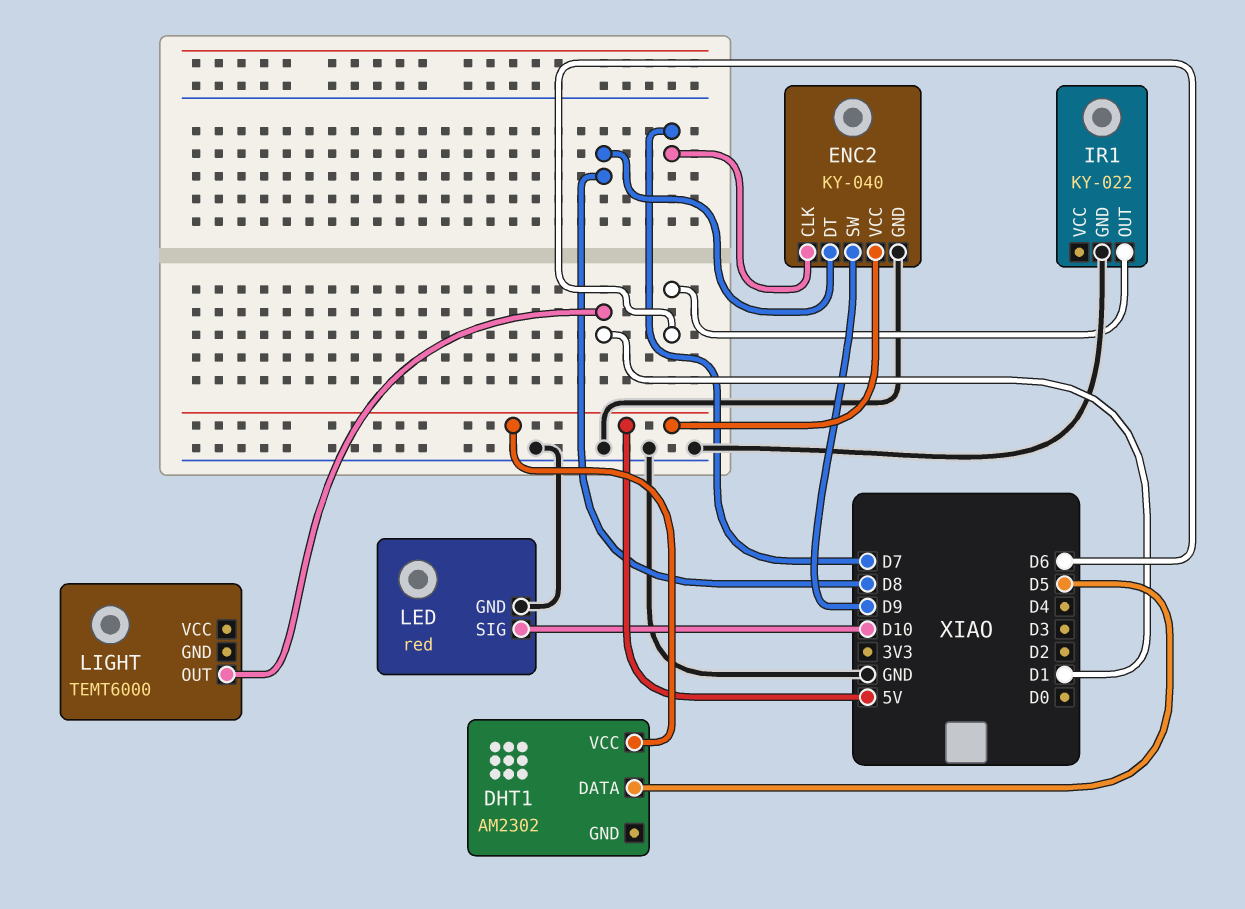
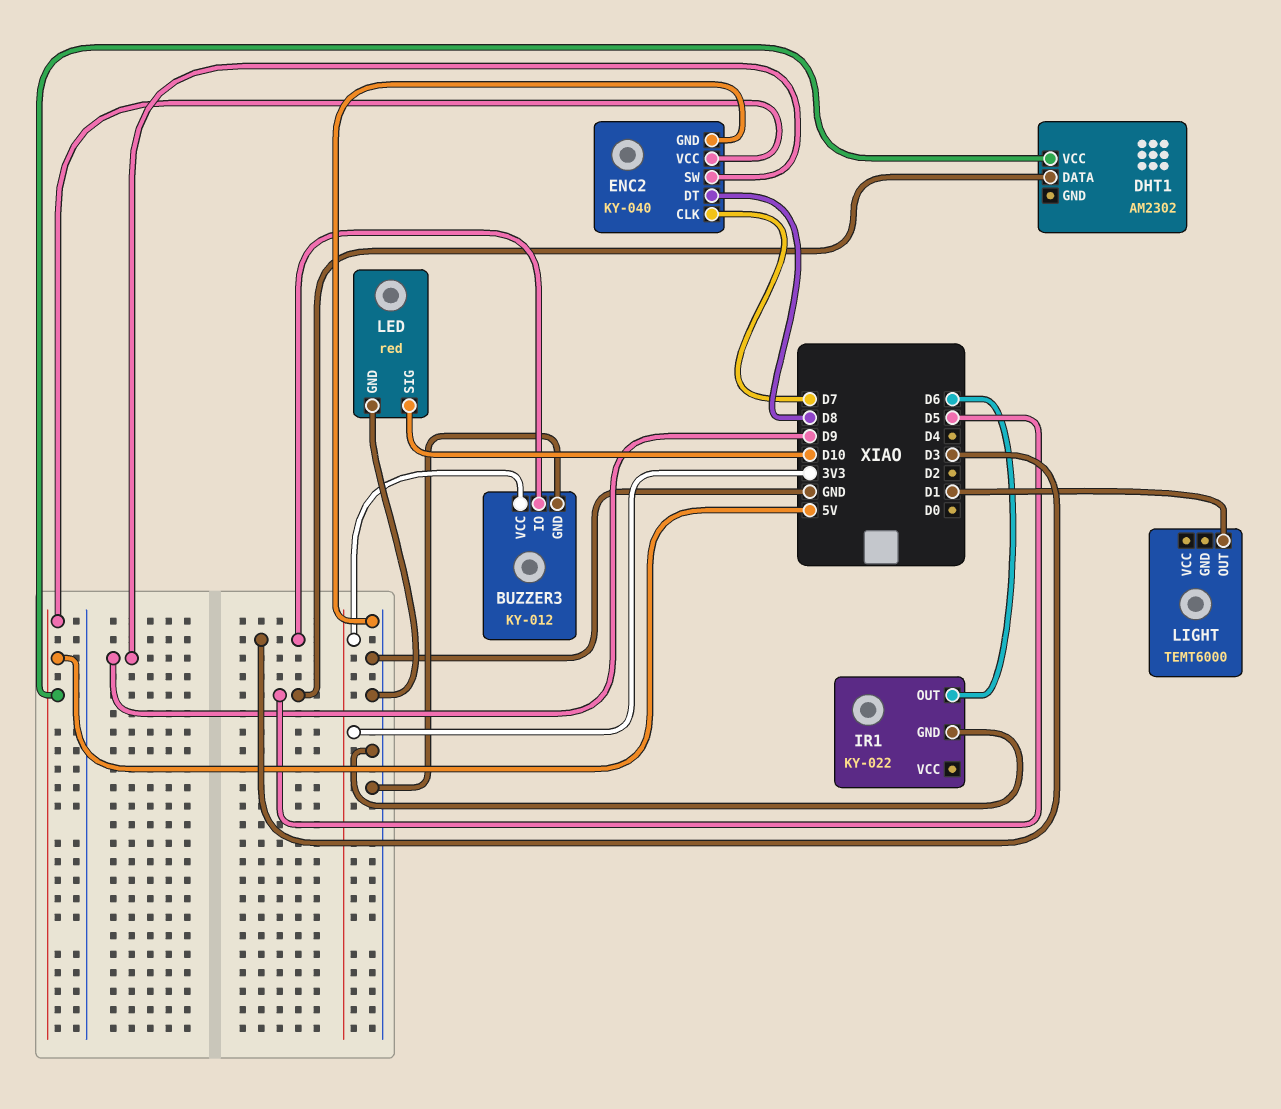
BUZZER3: none -> KY-012
BUZZER3 pin GND: none -> GND
BUZZER3 pin IO: none -> D3
BUZZER3 pin VCC: none -> 3V3

